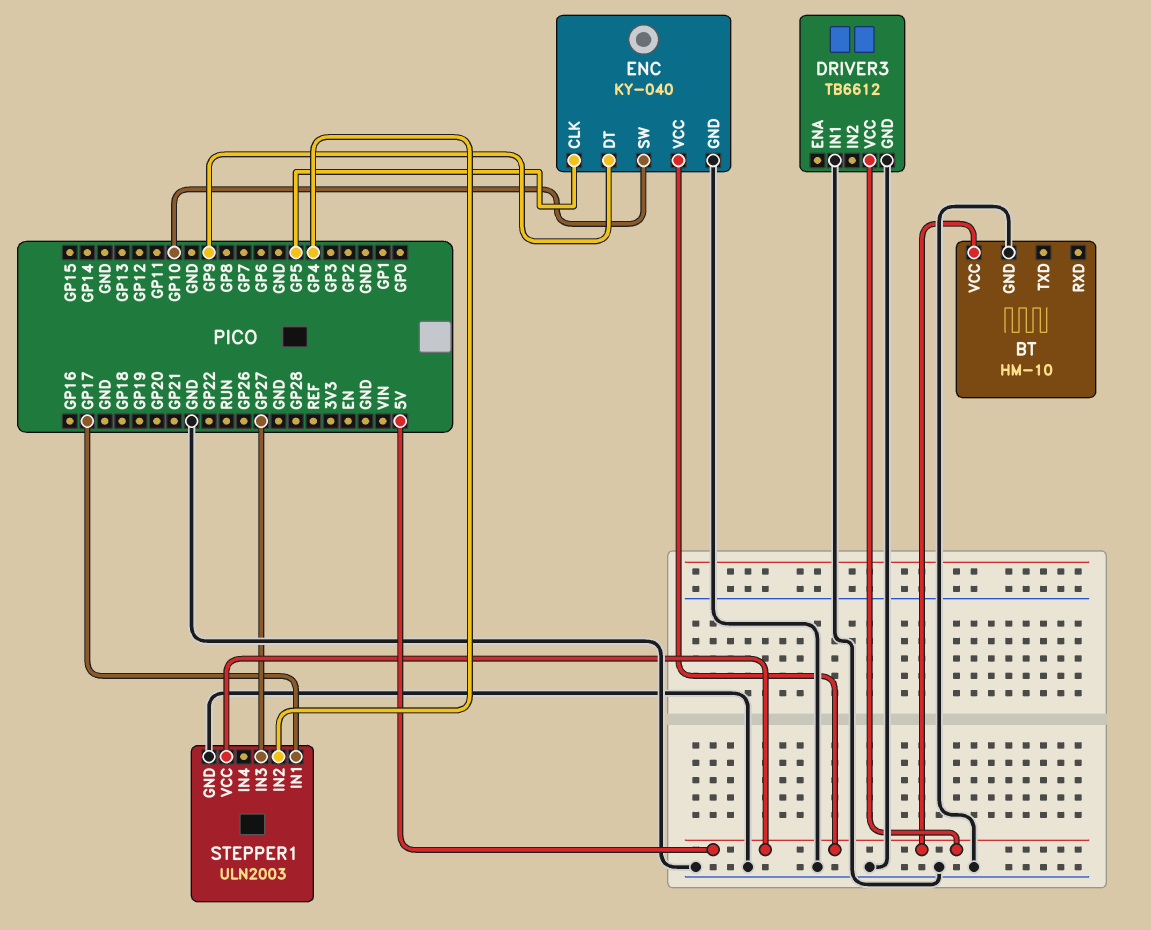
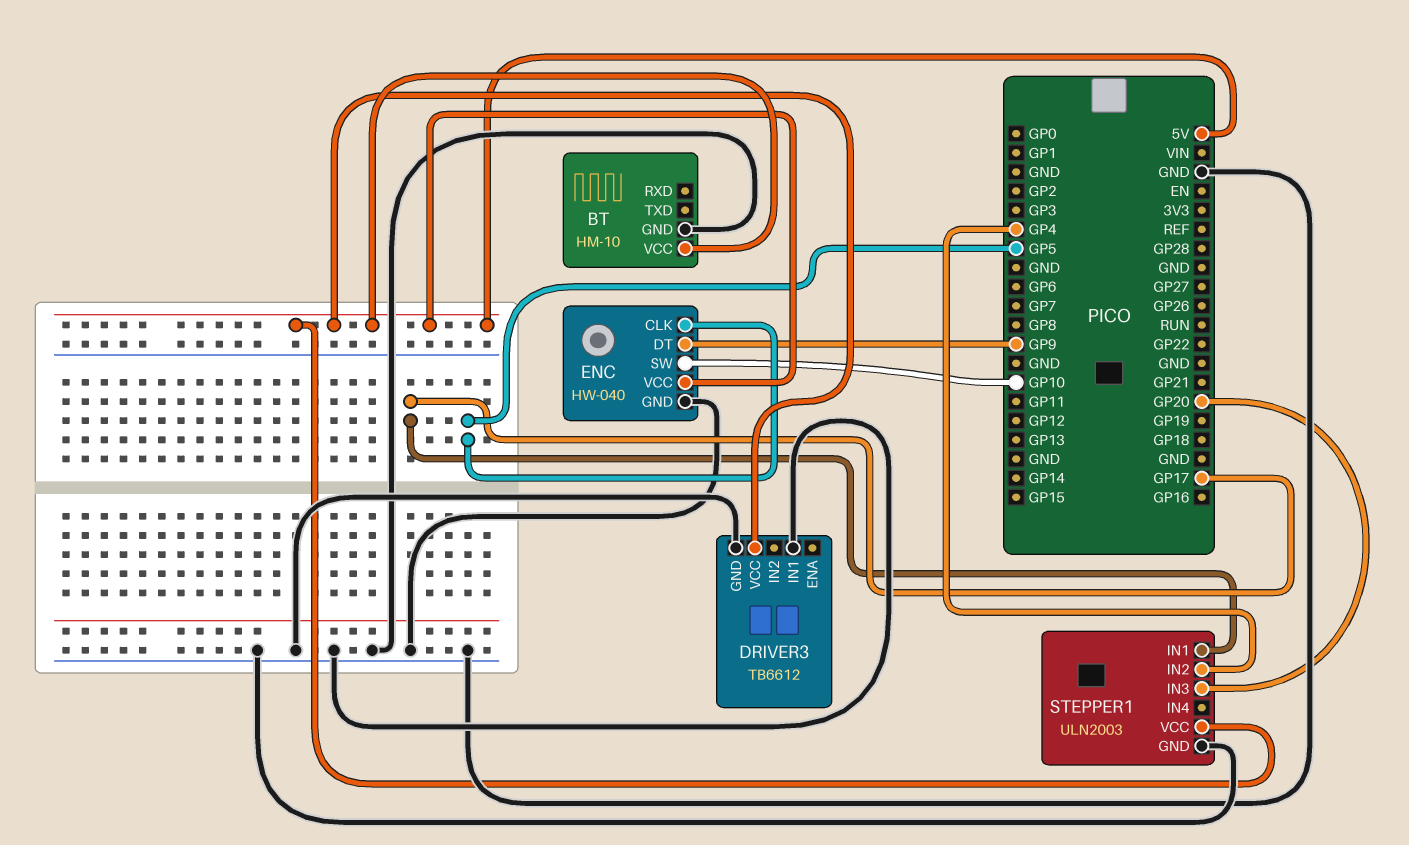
ENC: KY-040 -> HW-040
STEPPER1 pin IN3: GP27 -> GP20

